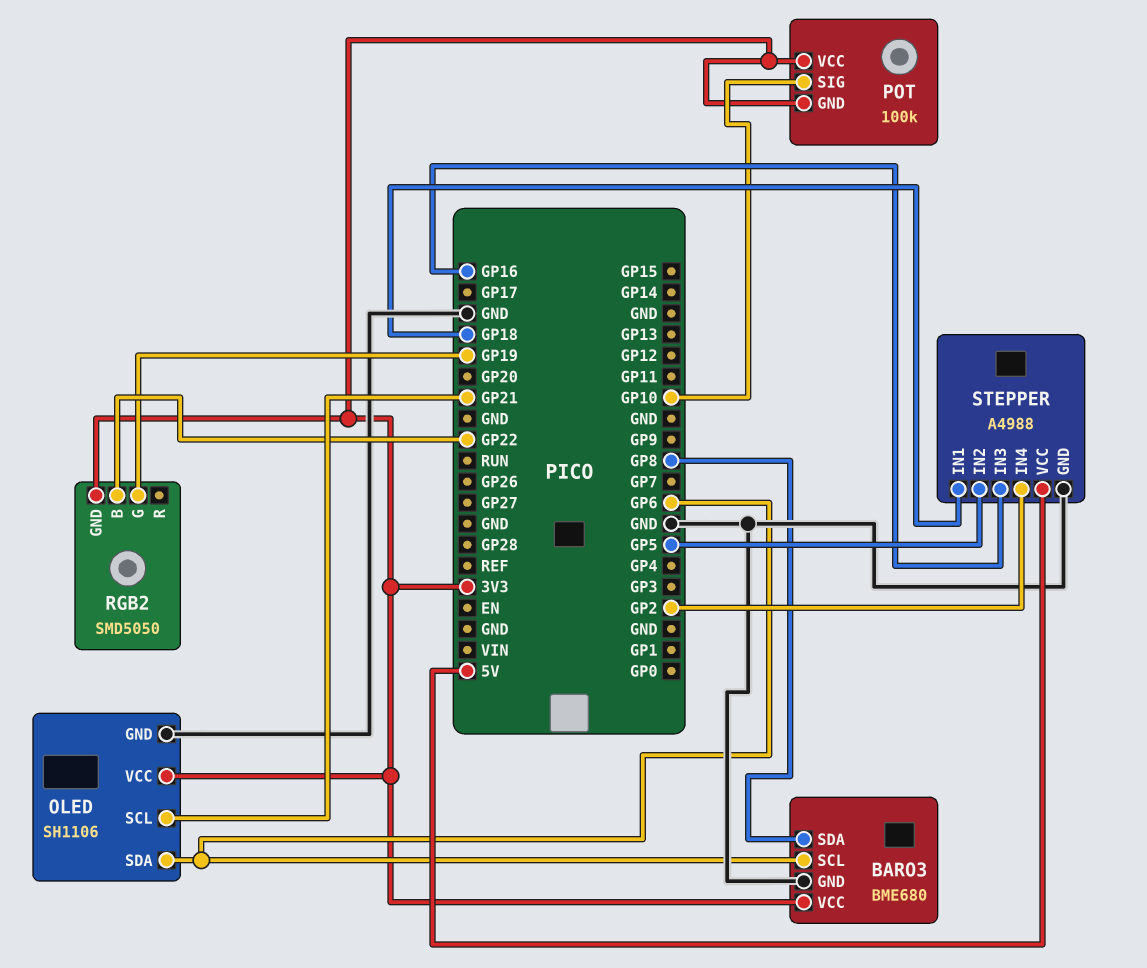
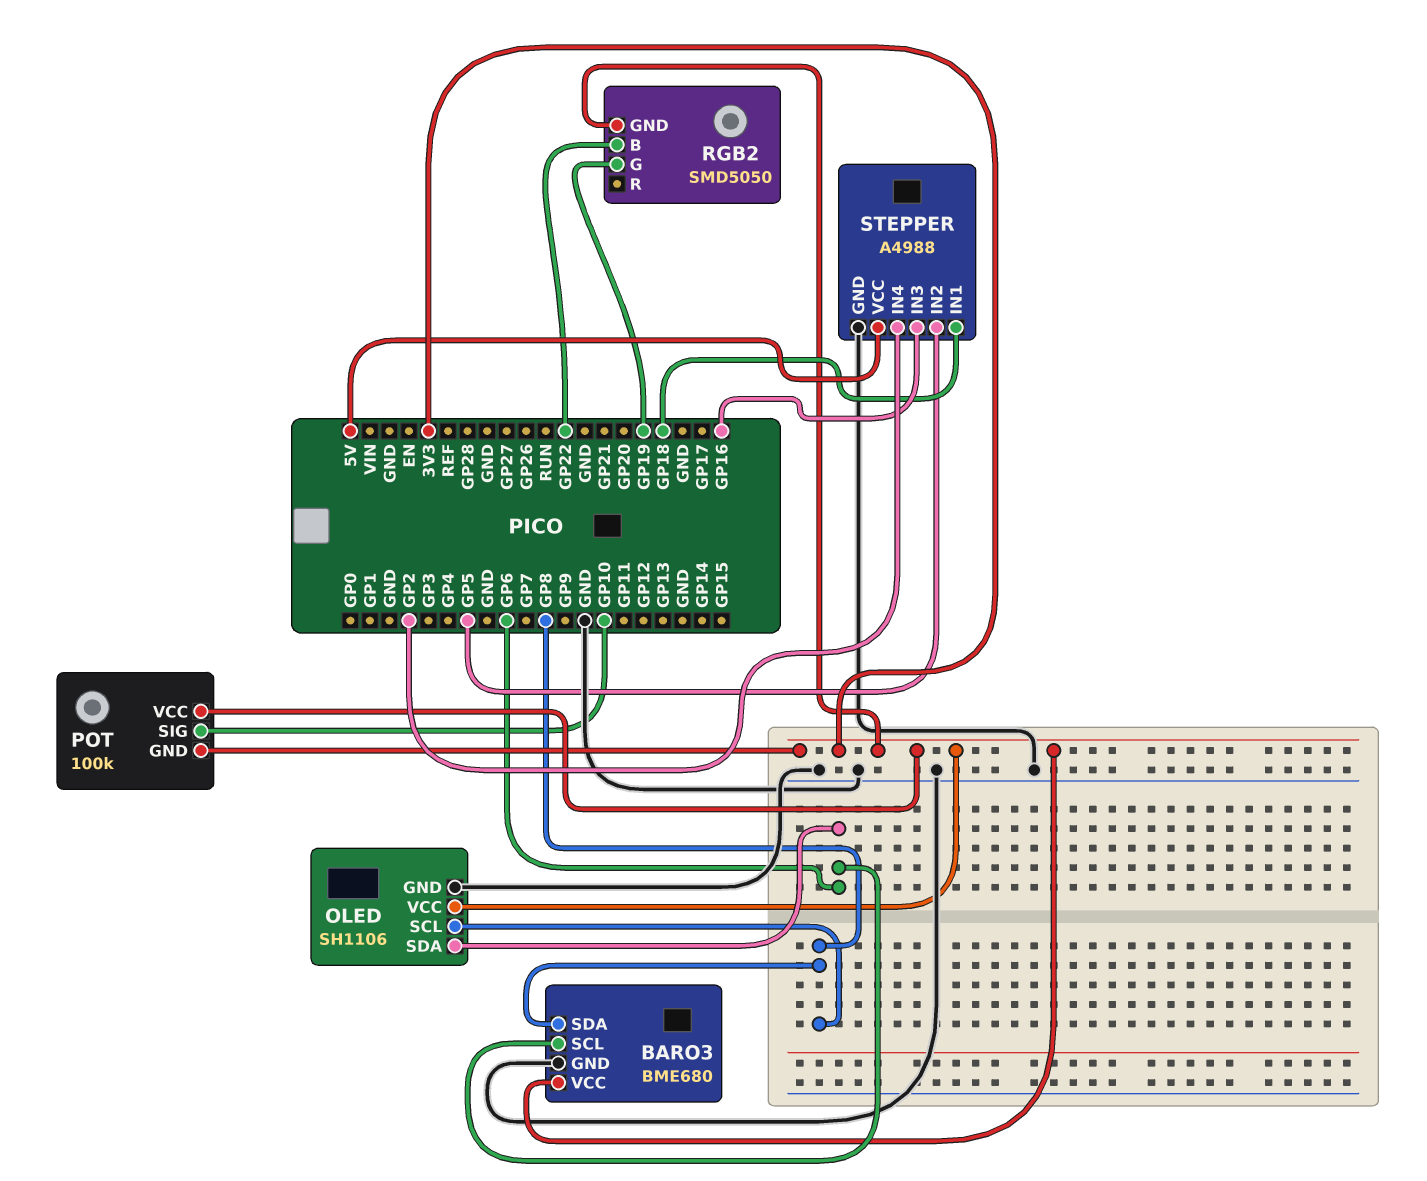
OLED pin SCL: GP21 -> GP8

